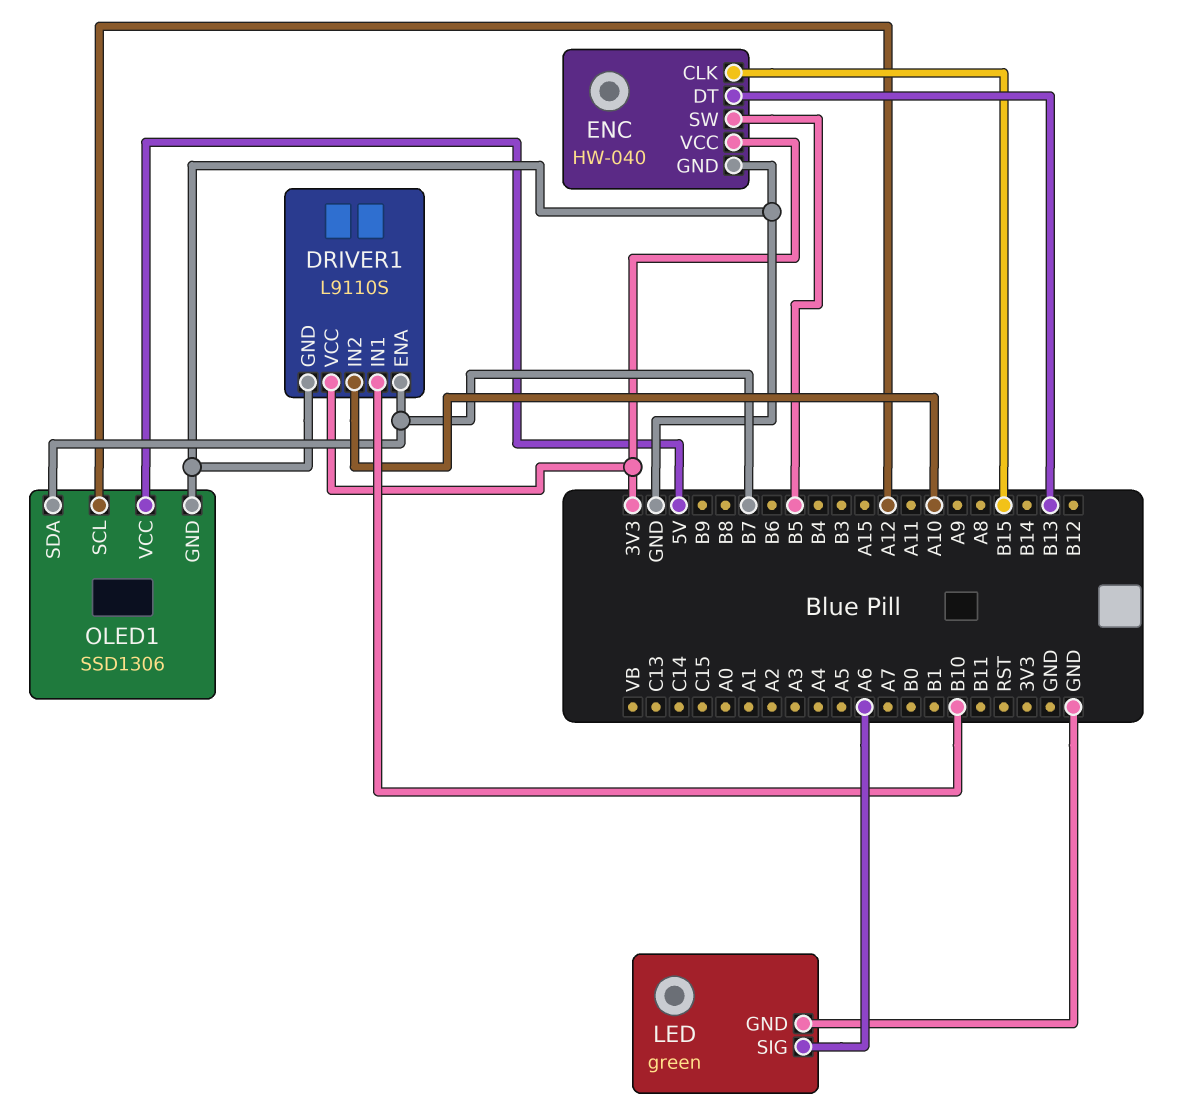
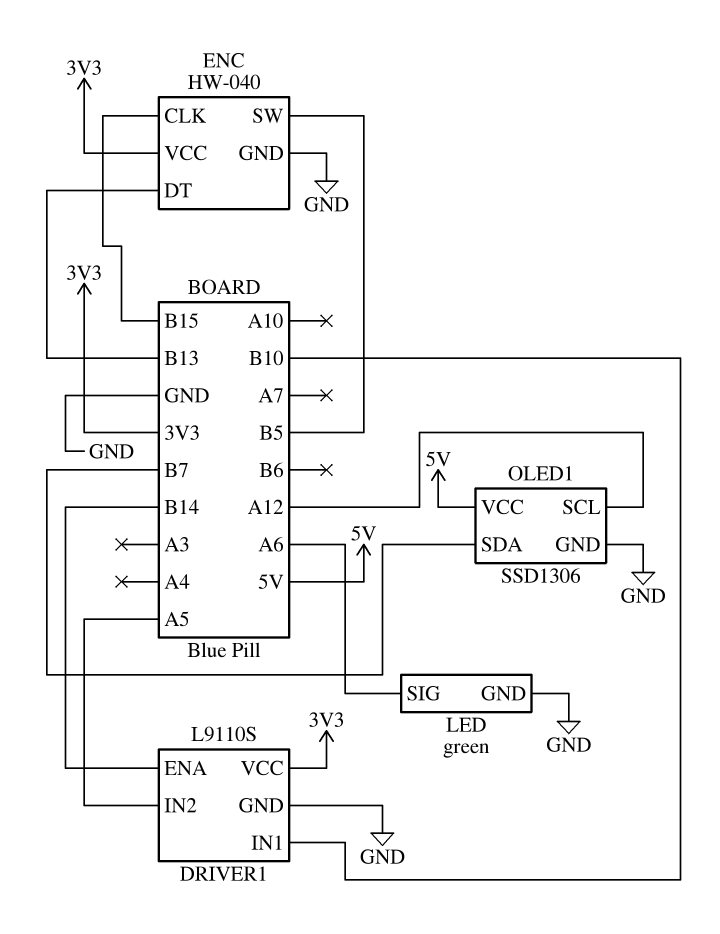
DRIVER1 pin ENA: B7 -> B14
DRIVER1 pin IN2: A10 -> A5

